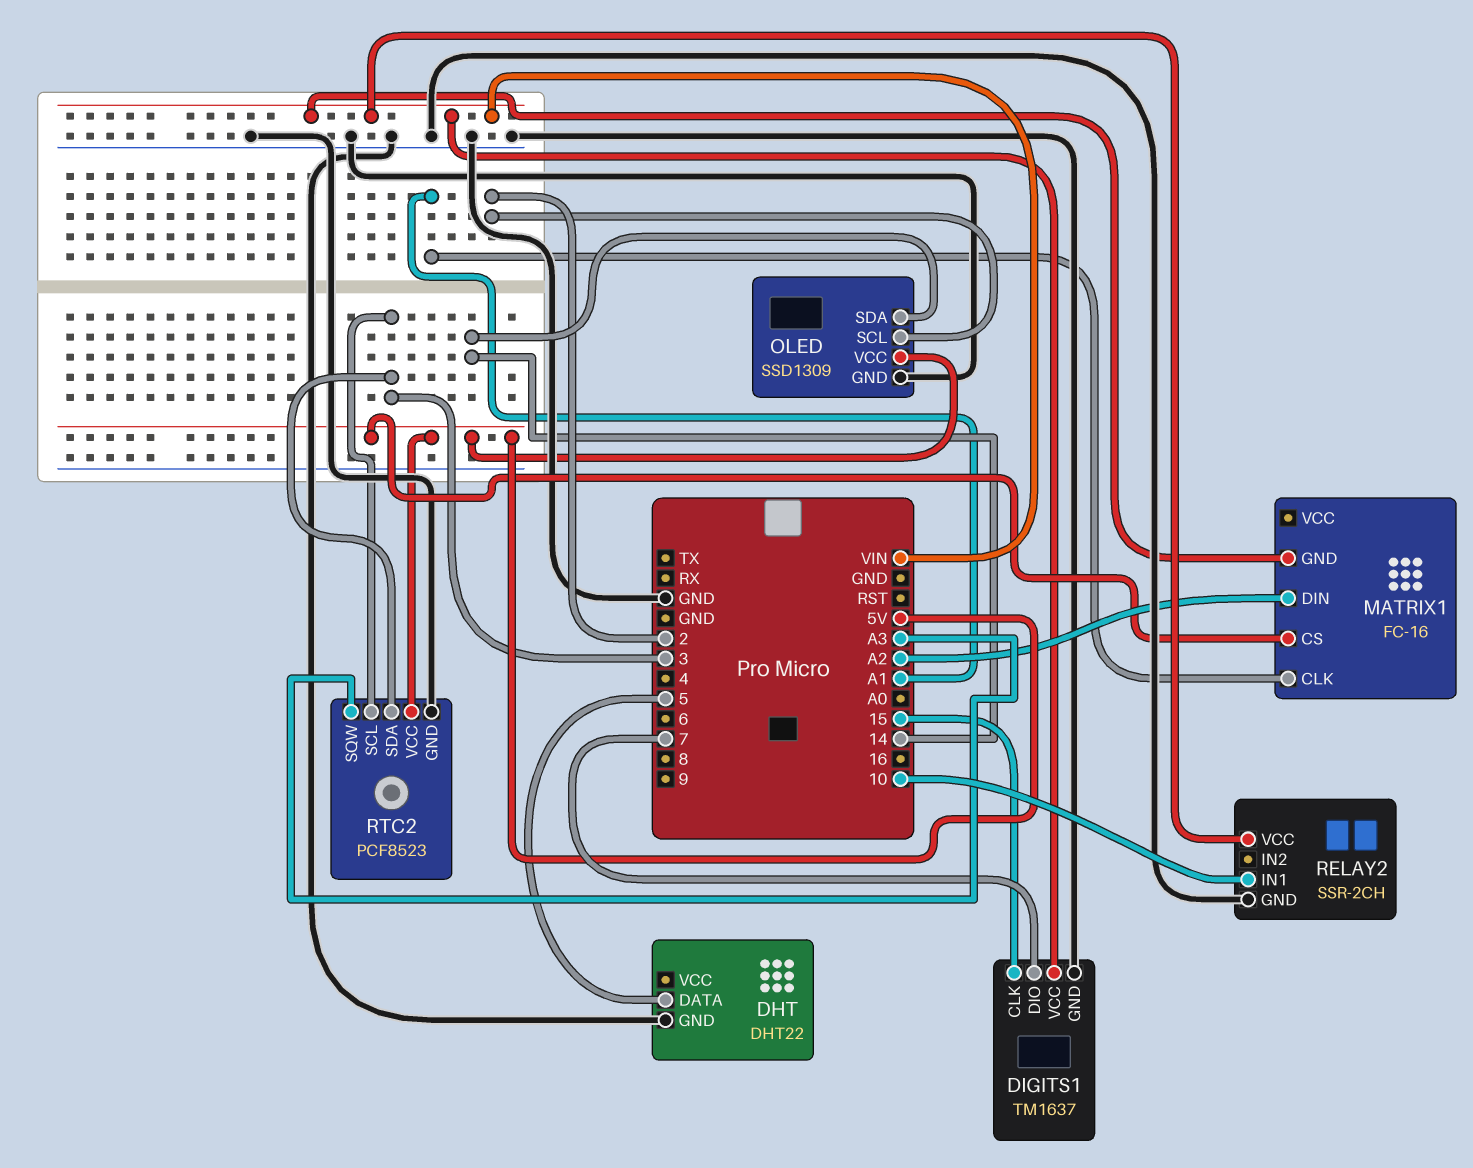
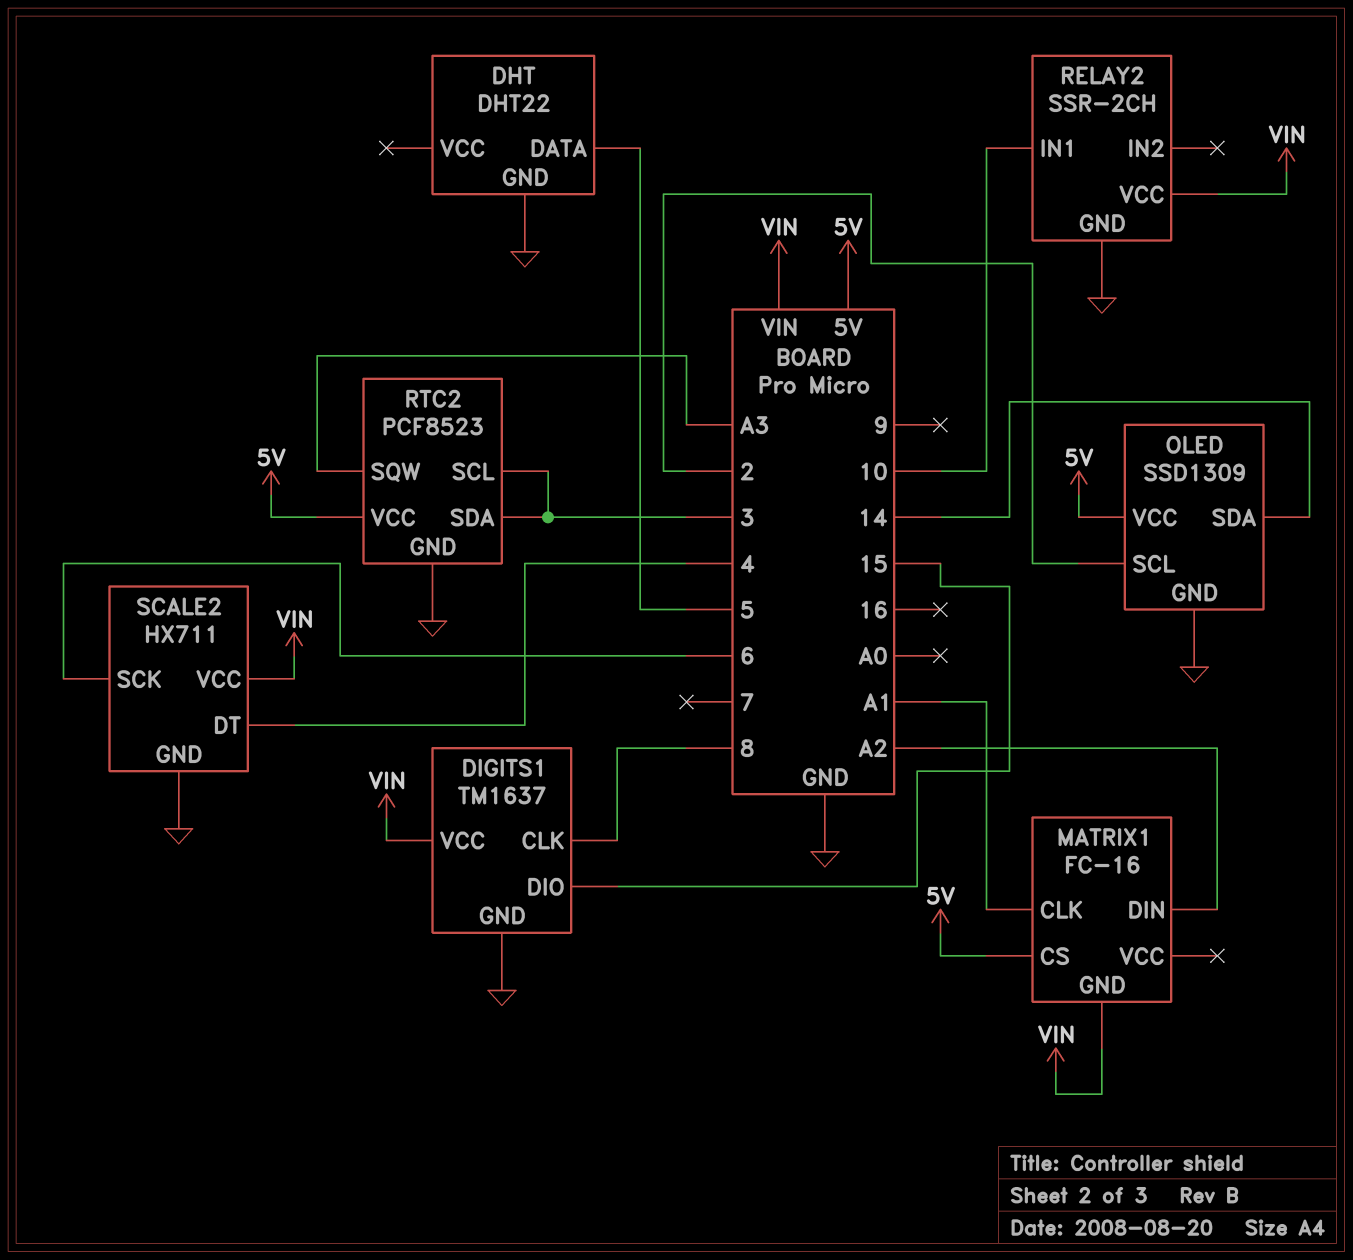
DIGITS1 pin CLK: 15 -> 8
DIGITS1 pin DIO: 7 -> 15
SCALE2: none -> HX711
SCALE2 pin DT: none -> 4
SCALE2 pin GND: none -> GND
SCALE2 pin SCK: none -> 6
SCALE2 pin VCC: none -> VIN

